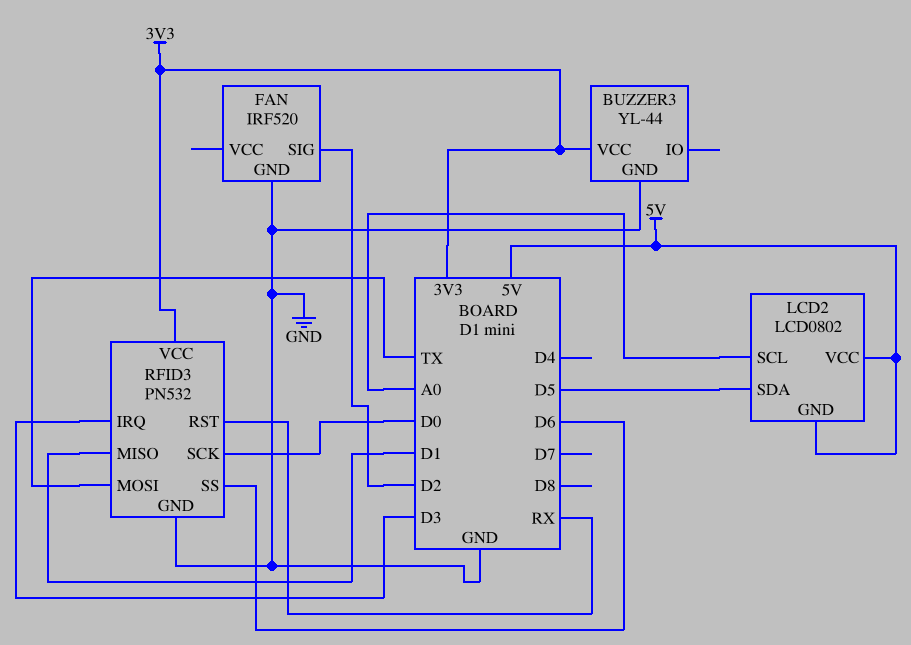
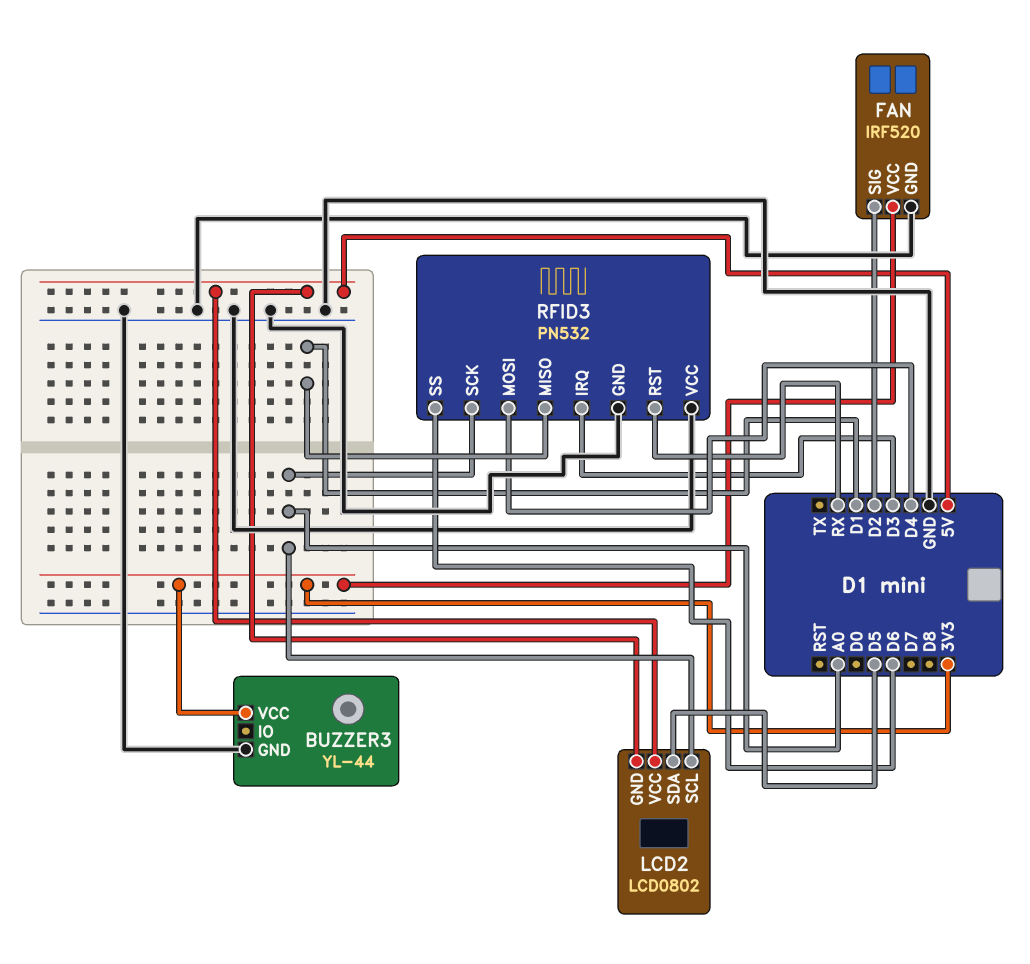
FAN pin VCC: none -> 3V3
RFID3 pin MOSI: TX -> D4
RFID3 pin SCK: D0 -> A0
RFID3 pin VCC: 3V3 -> GND

